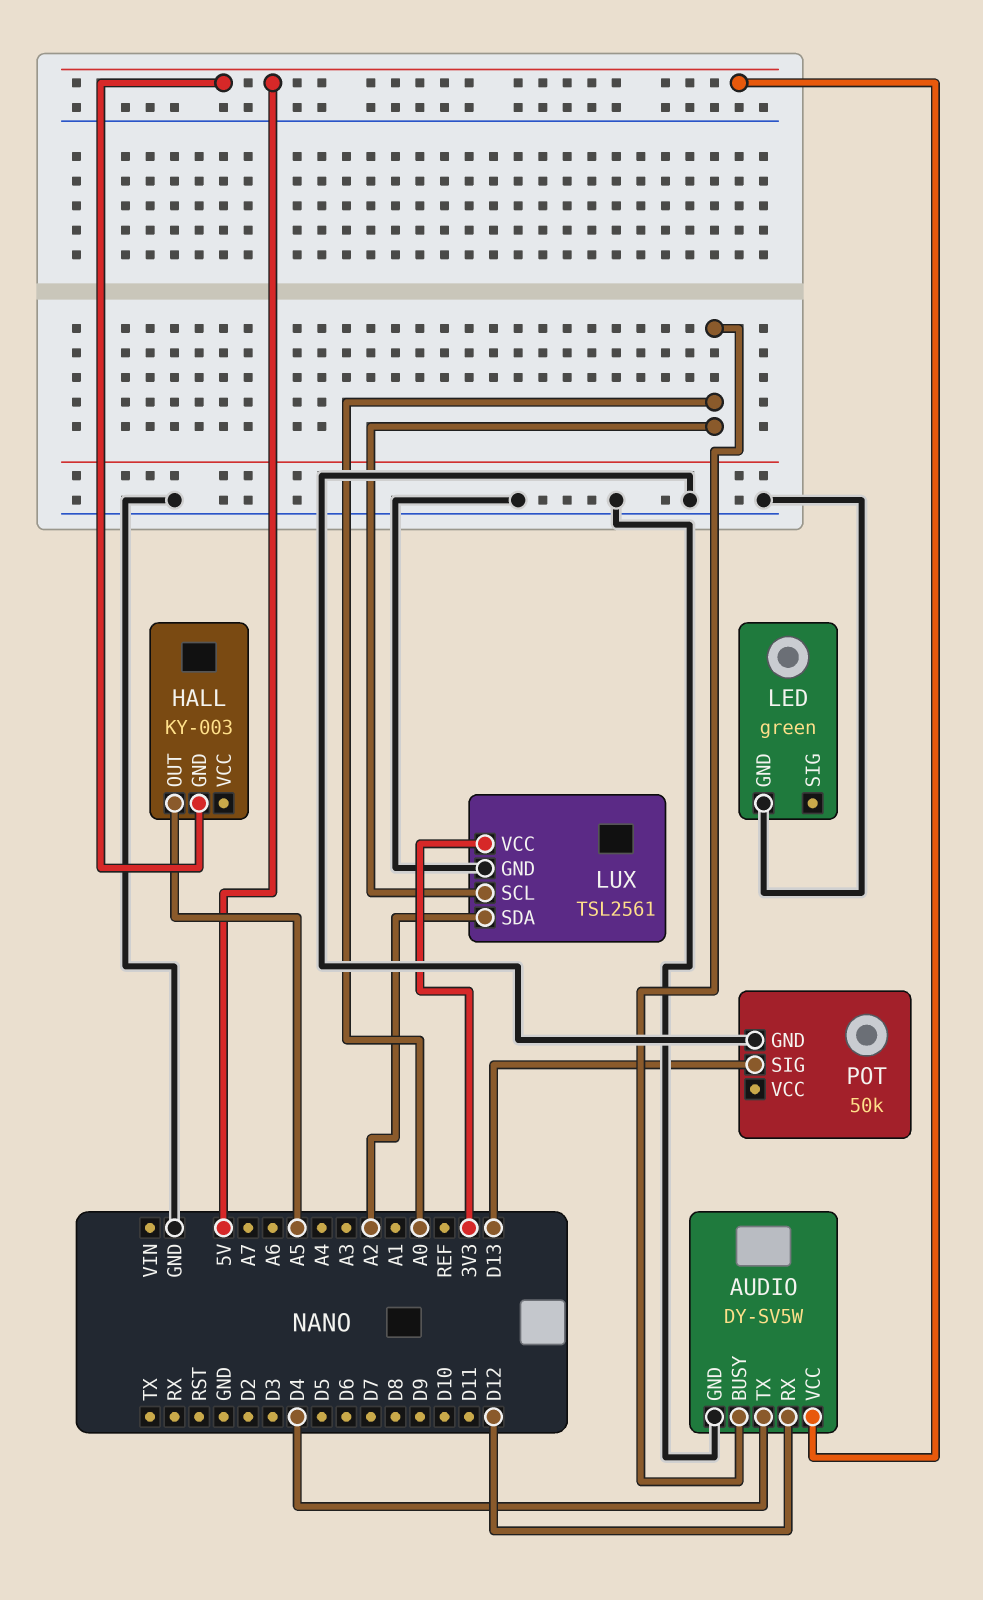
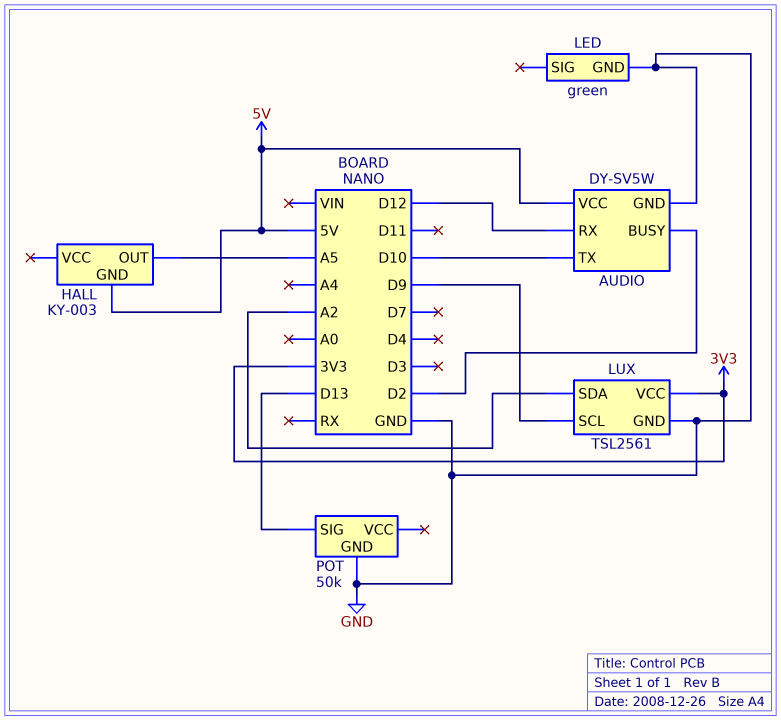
AUDIO pin BUSY: A0 -> D2
AUDIO pin TX: D4 -> D10
LUX pin SCL: A0 -> D9

